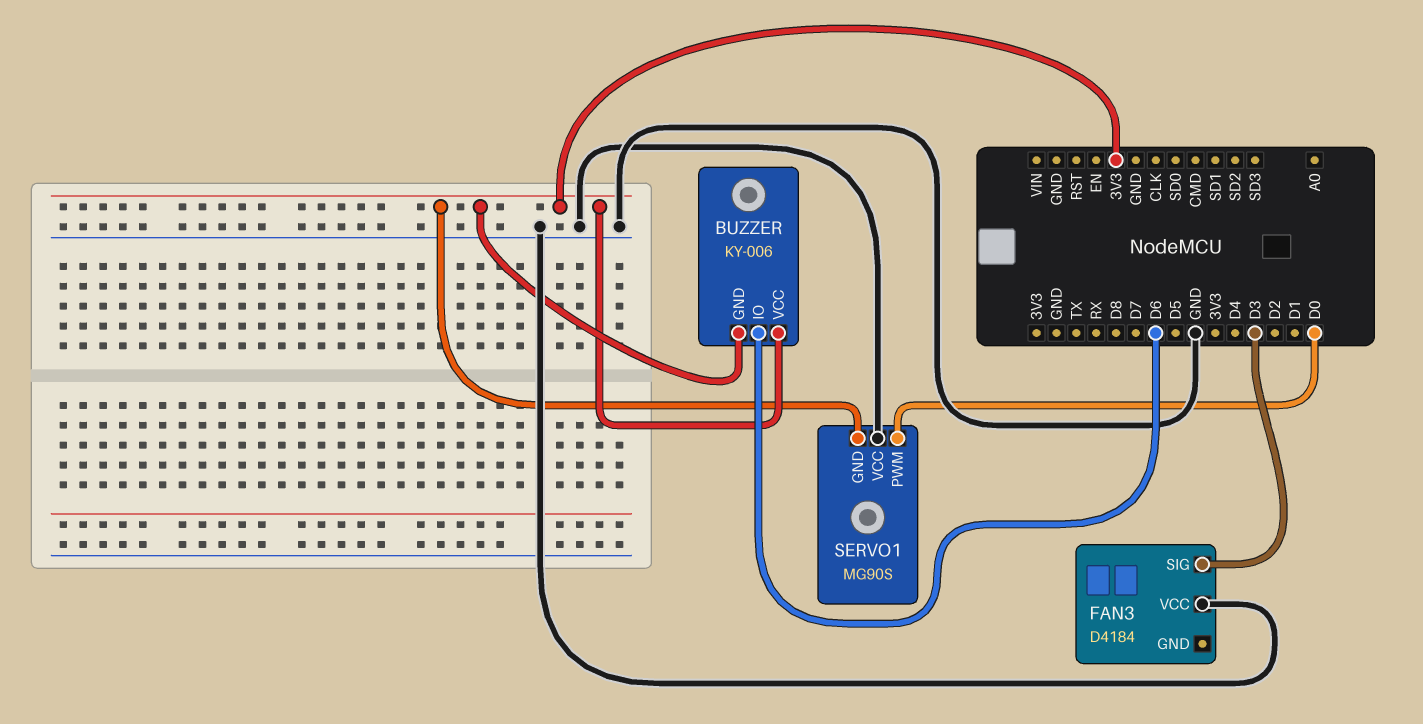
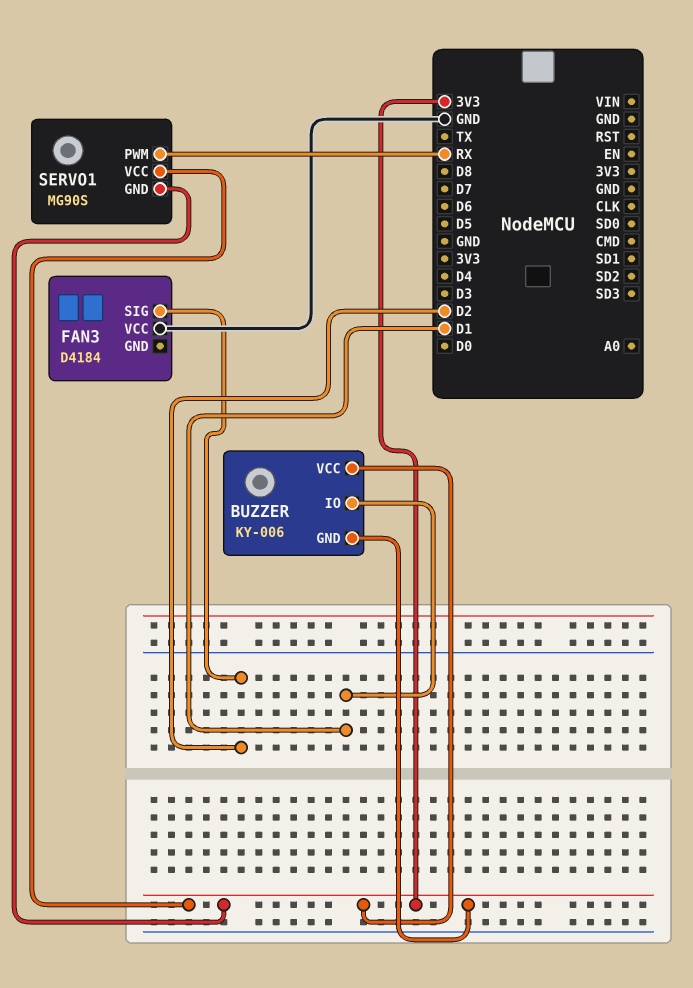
BUZZER pin IO: D6 -> D1
FAN3 pin SIG: D3 -> D2
SERVO1 pin PWM: D0 -> RX
SERVO1 pin VCC: GND -> 3V3

